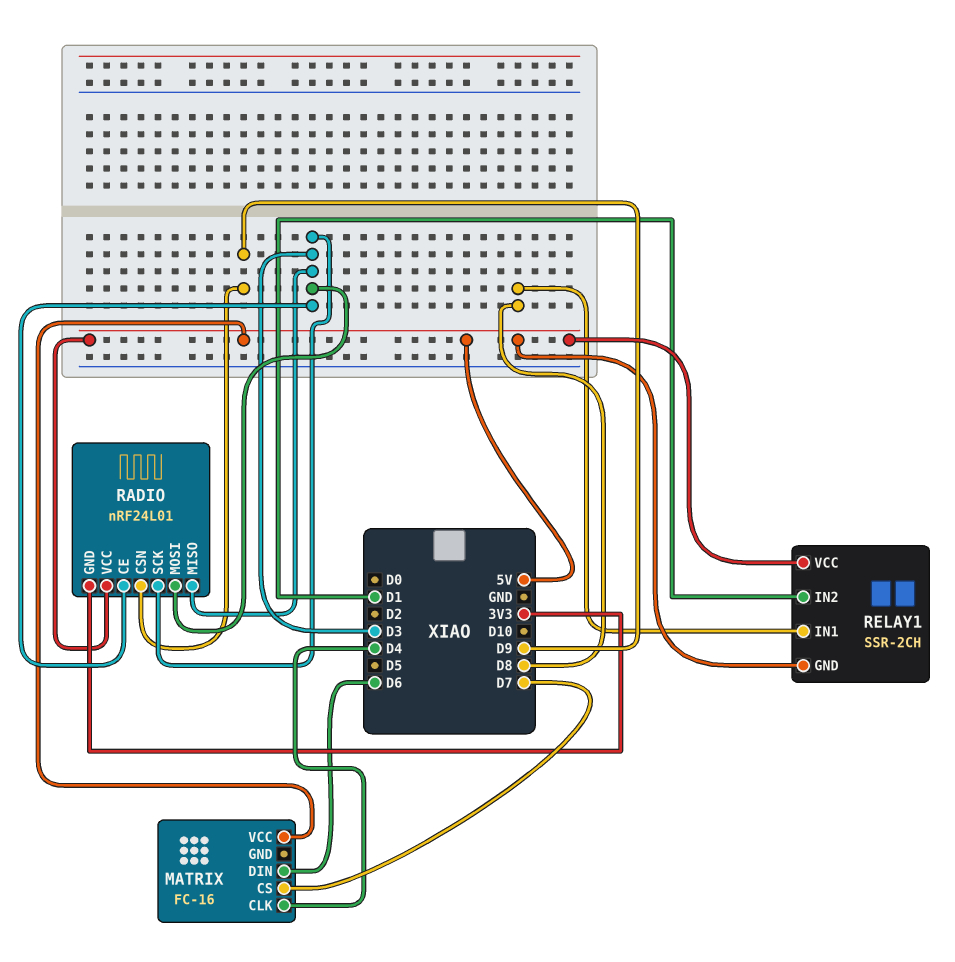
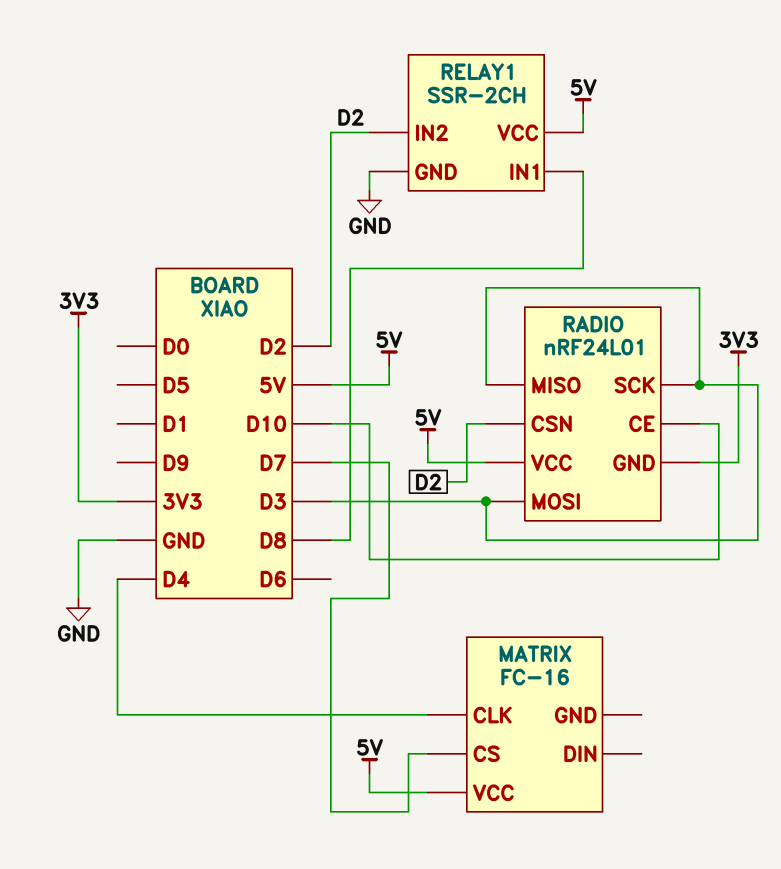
MATRIX pin DIN: D6 -> none
RADIO pin CE: D3 -> D10
RADIO pin CSN: D9 -> D2
RELAY1 pin GND: 5V -> GND
RELAY1 pin IN2: D1 -> D2

